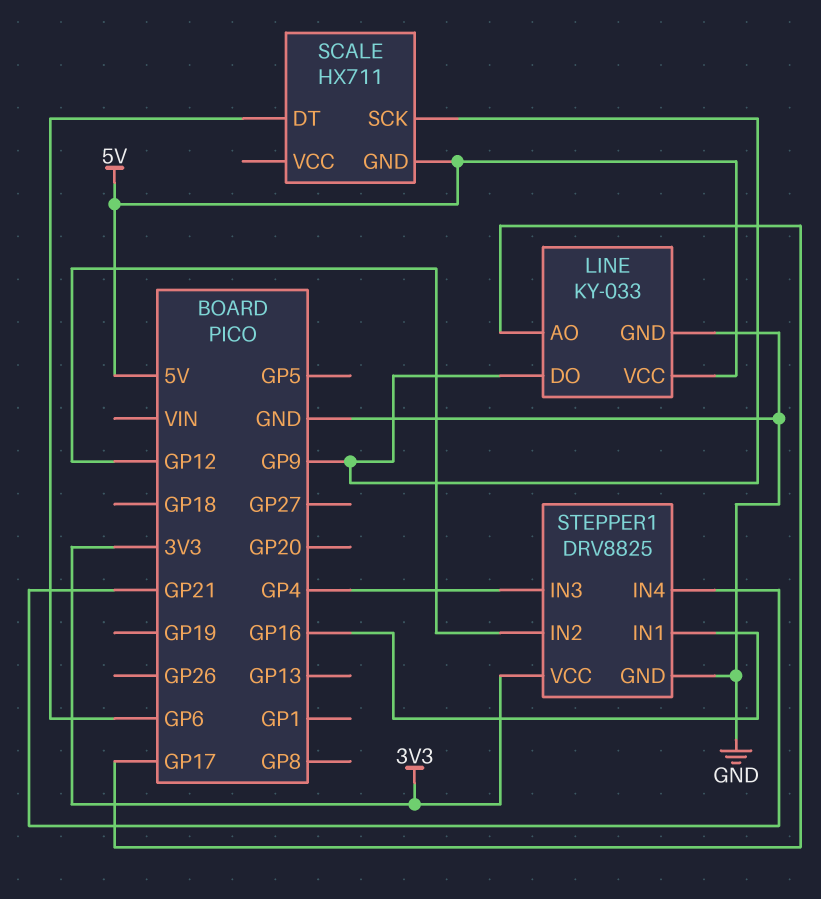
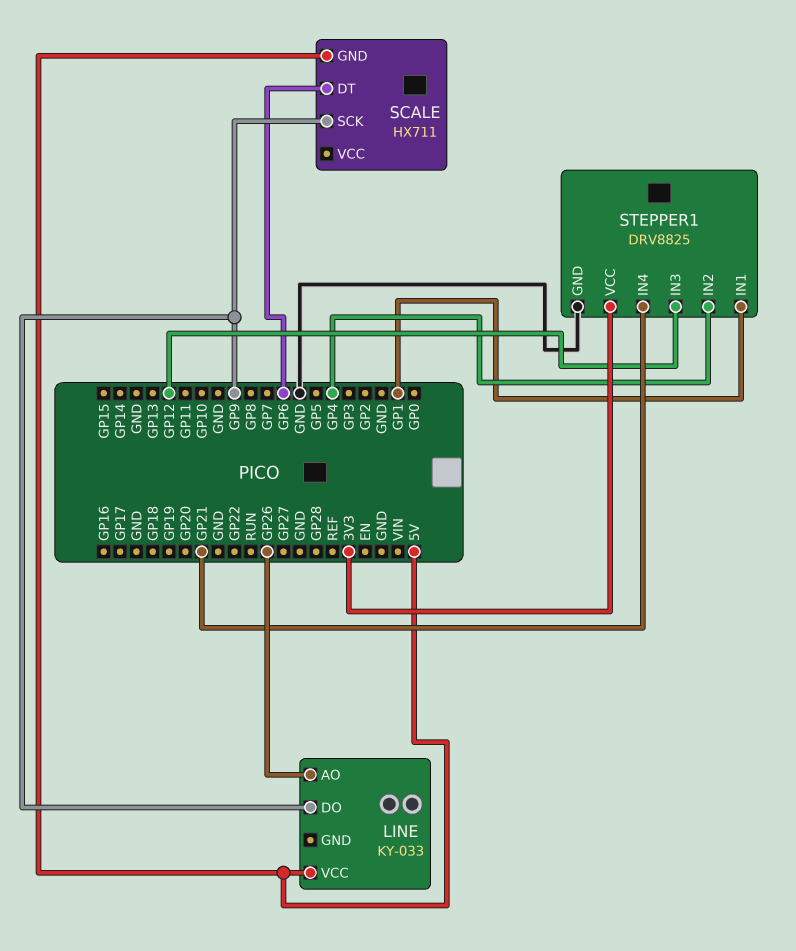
LINE pin AO: GP17 -> GP26
LINE pin GND: GND -> none
STEPPER1 pin IN1: GP16 -> GP1
STEPPER1 pin IN2: GP12 -> GP4
STEPPER1 pin IN3: GP4 -> GP12

